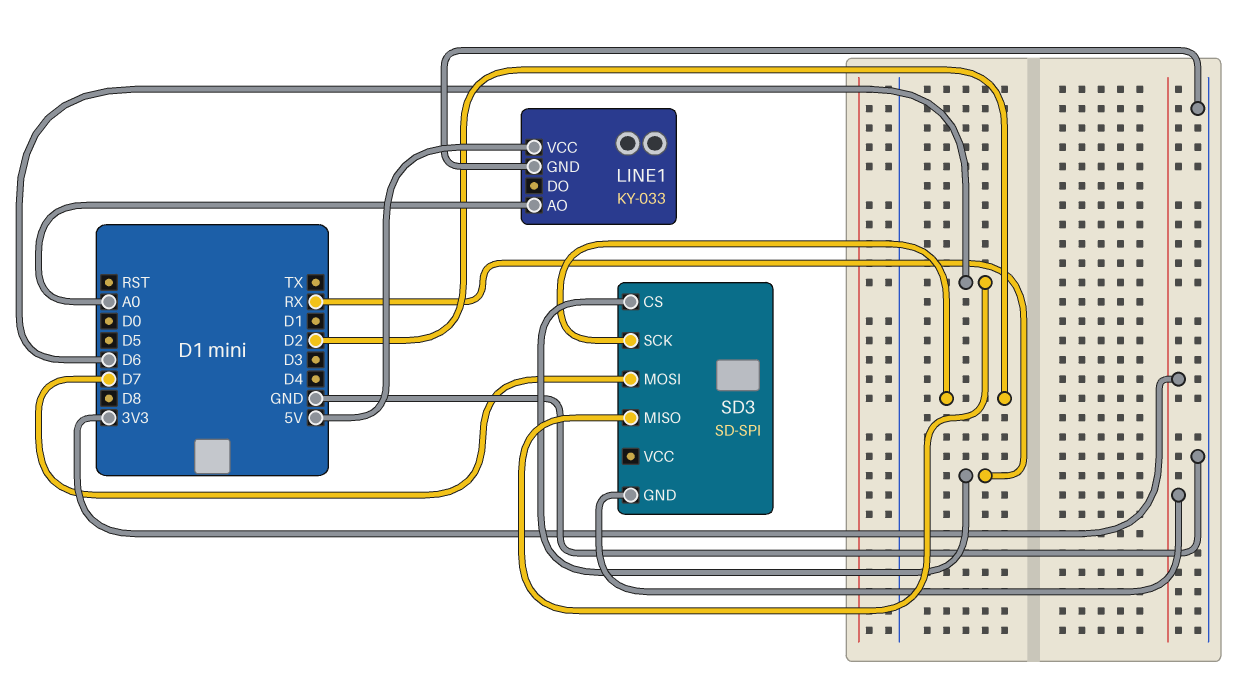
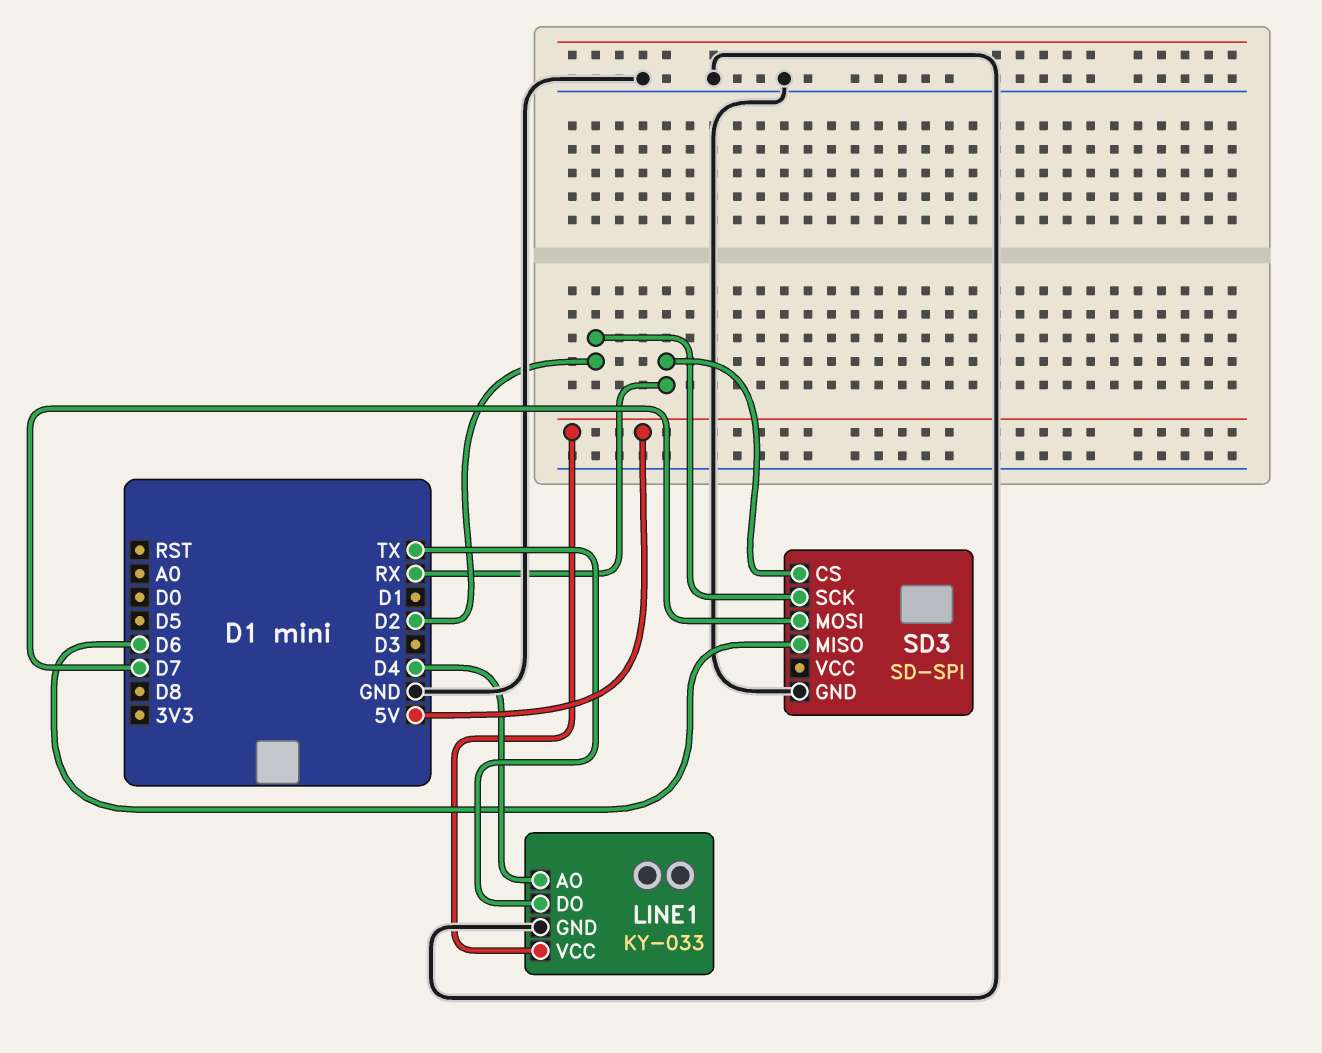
LINE1 pin AO: A0 -> D4
LINE1 pin DO: none -> TX
SD3 pin GND: 3V3 -> GND

